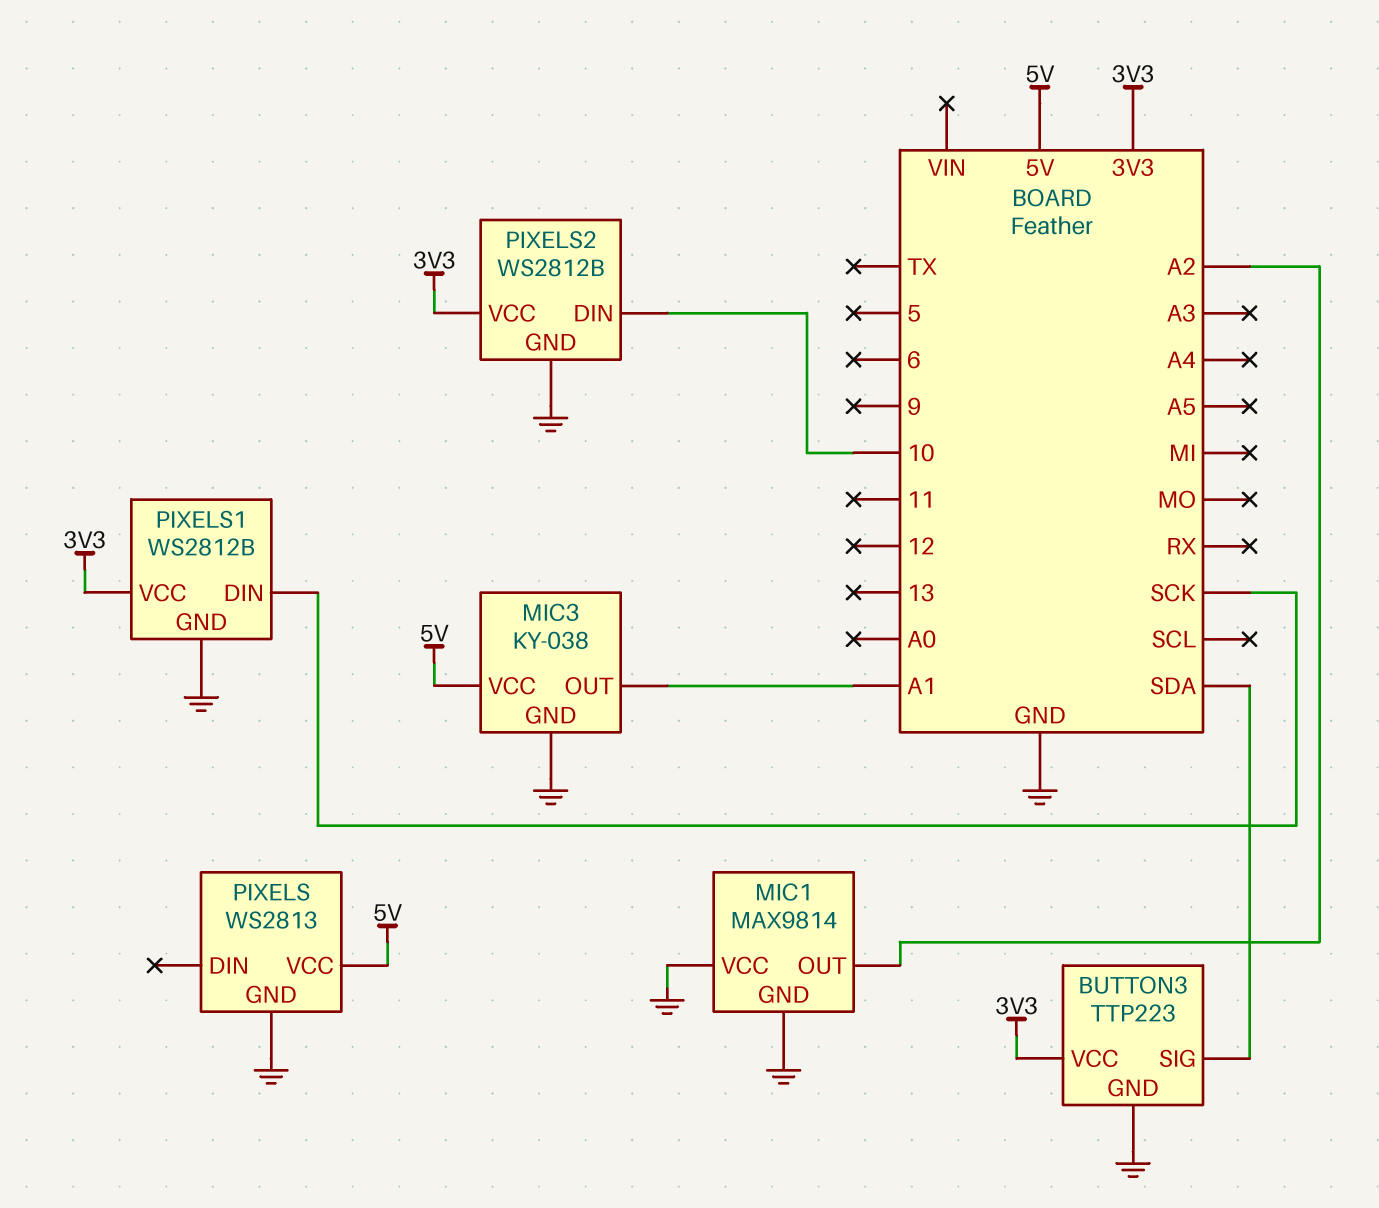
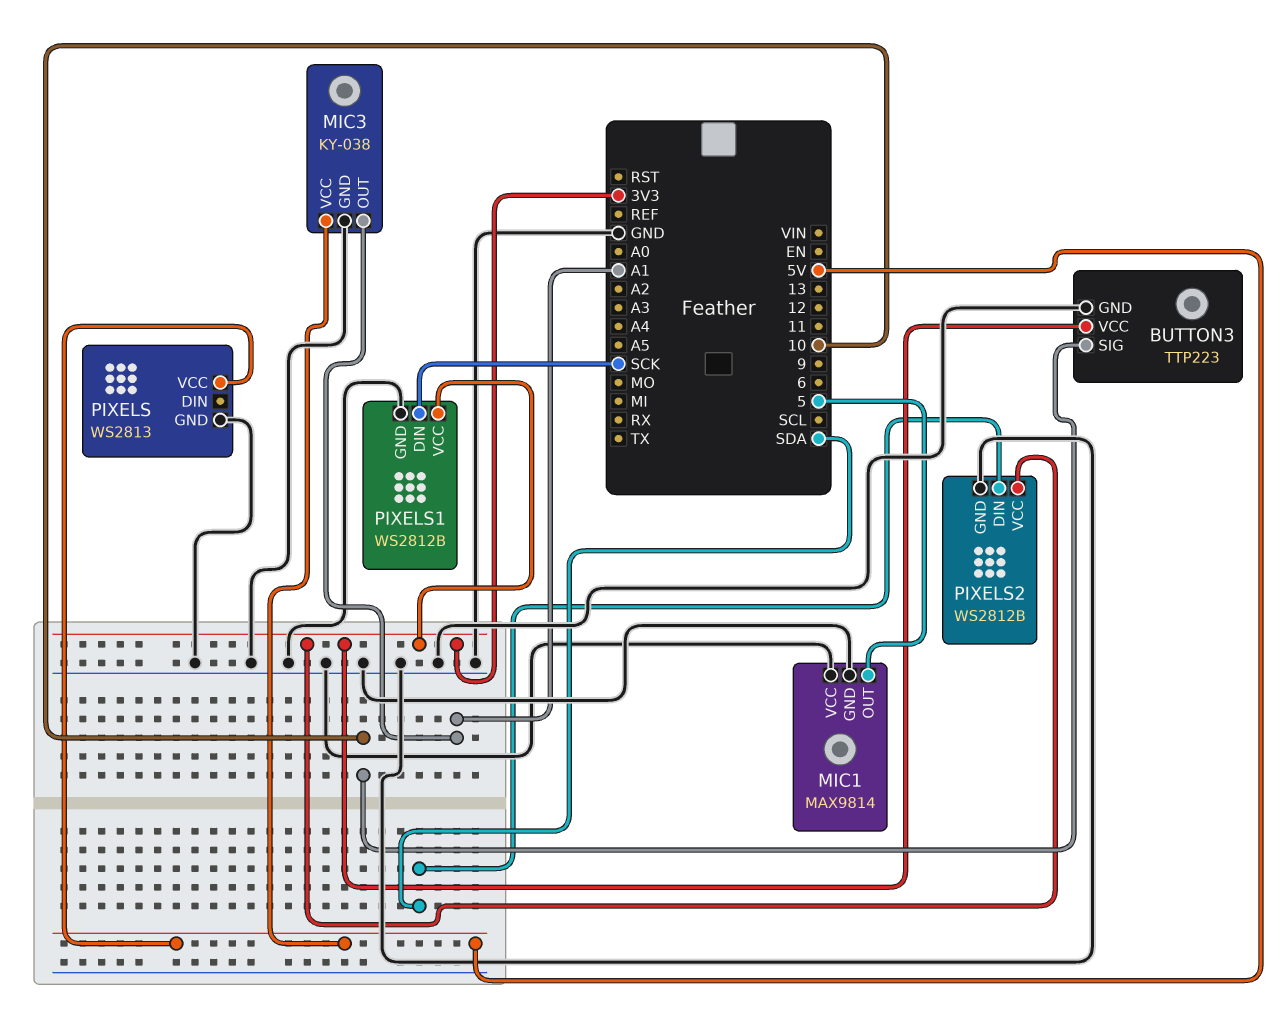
BUTTON3 pin SIG: SDA -> 10
MIC1 pin OUT: A2 -> 5
PIXELS2 pin DIN: 10 -> SDA

